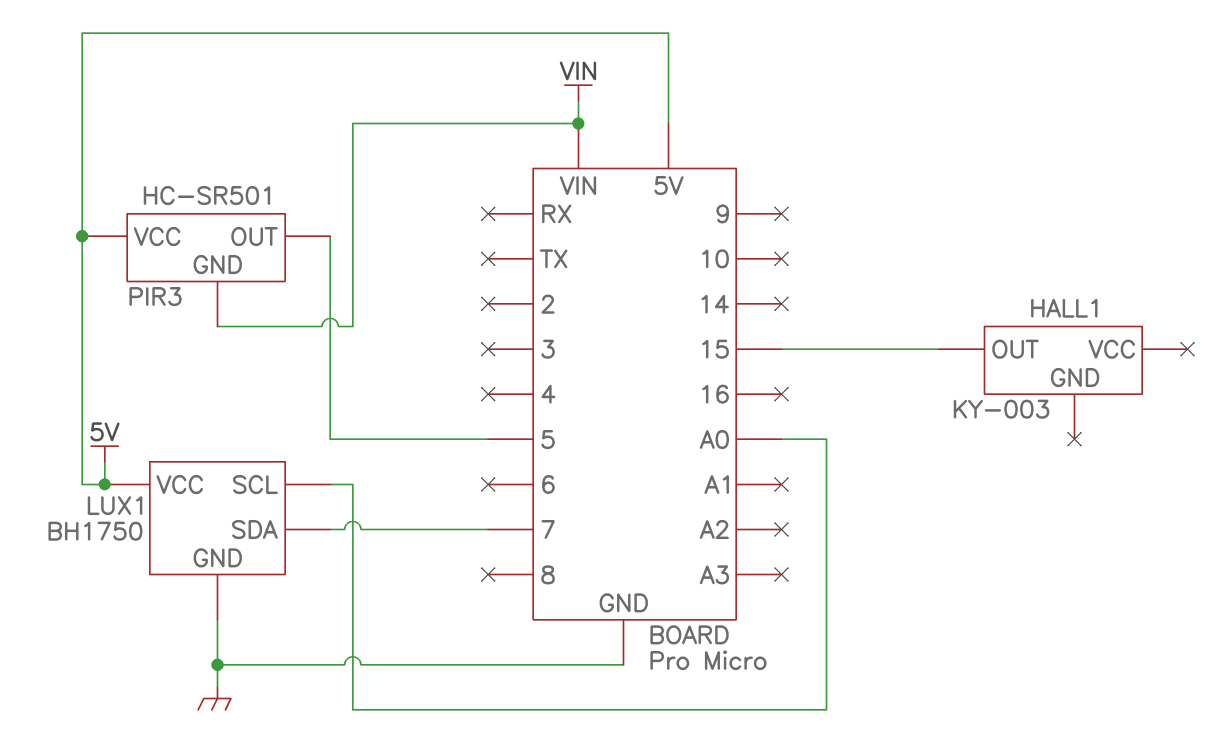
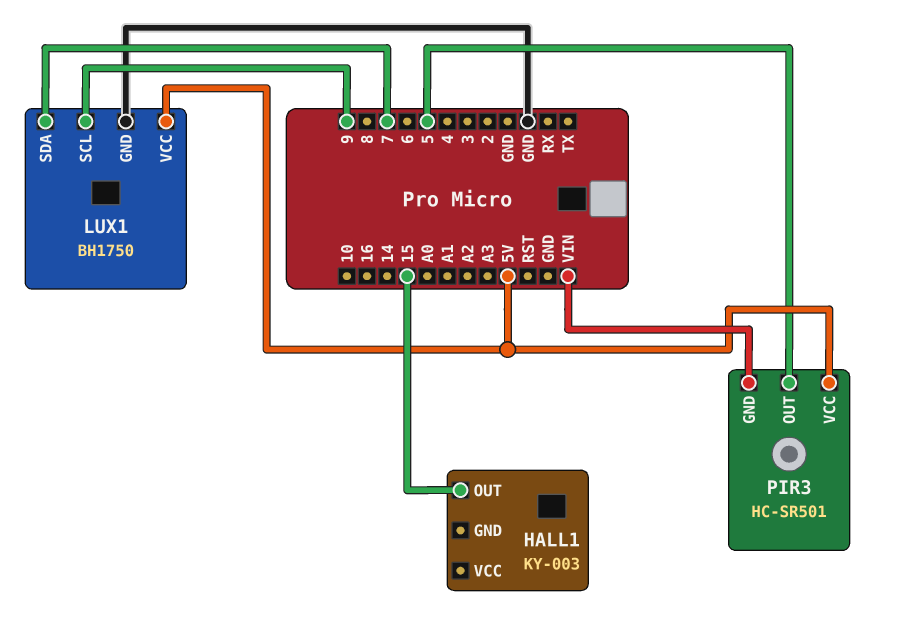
LUX1 pin SCL: A0 -> 9

